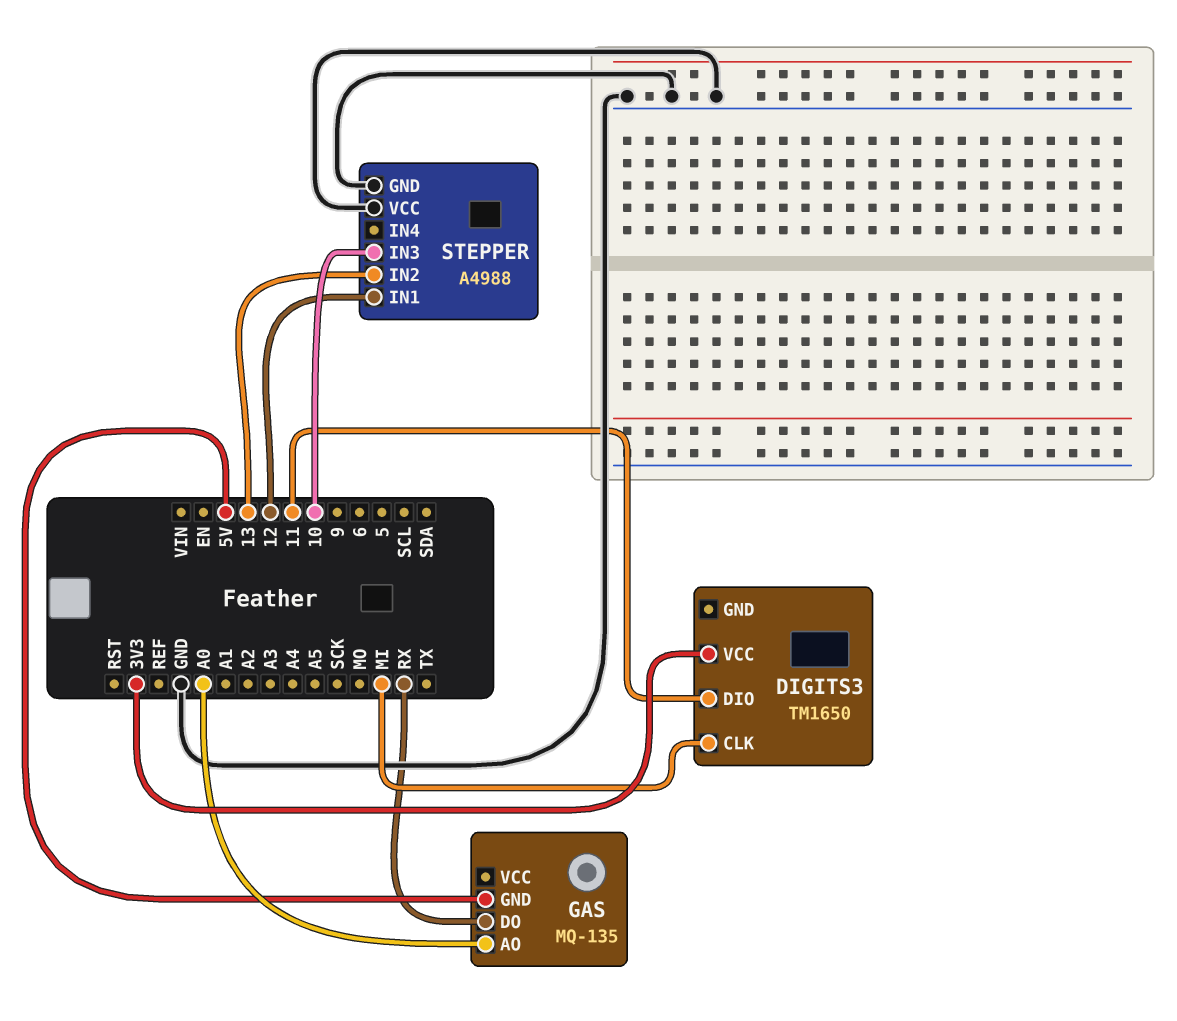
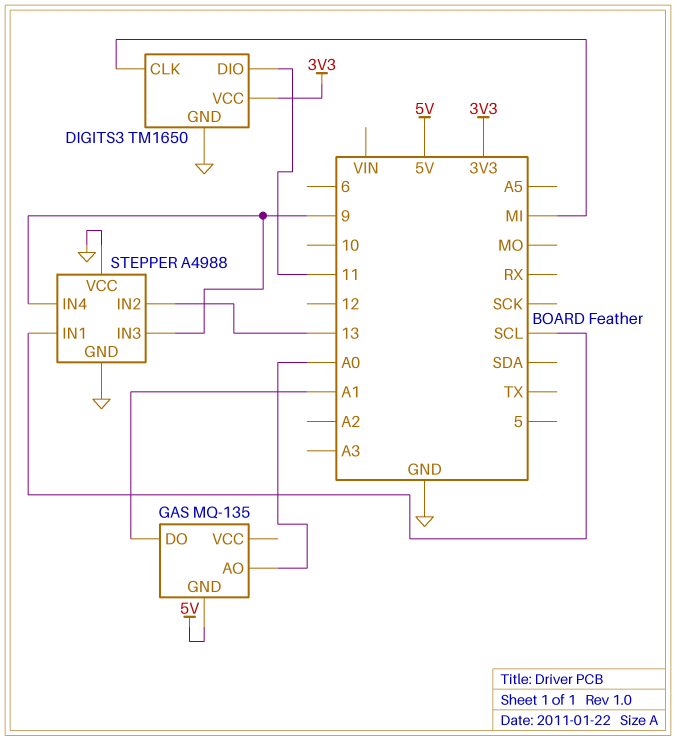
DIGITS3 pin GND: none -> GND
GAS pin DO: RX -> A1
STEPPER pin IN1: 12 -> SCL
STEPPER pin IN3: 10 -> 9
STEPPER pin IN4: none -> 9

